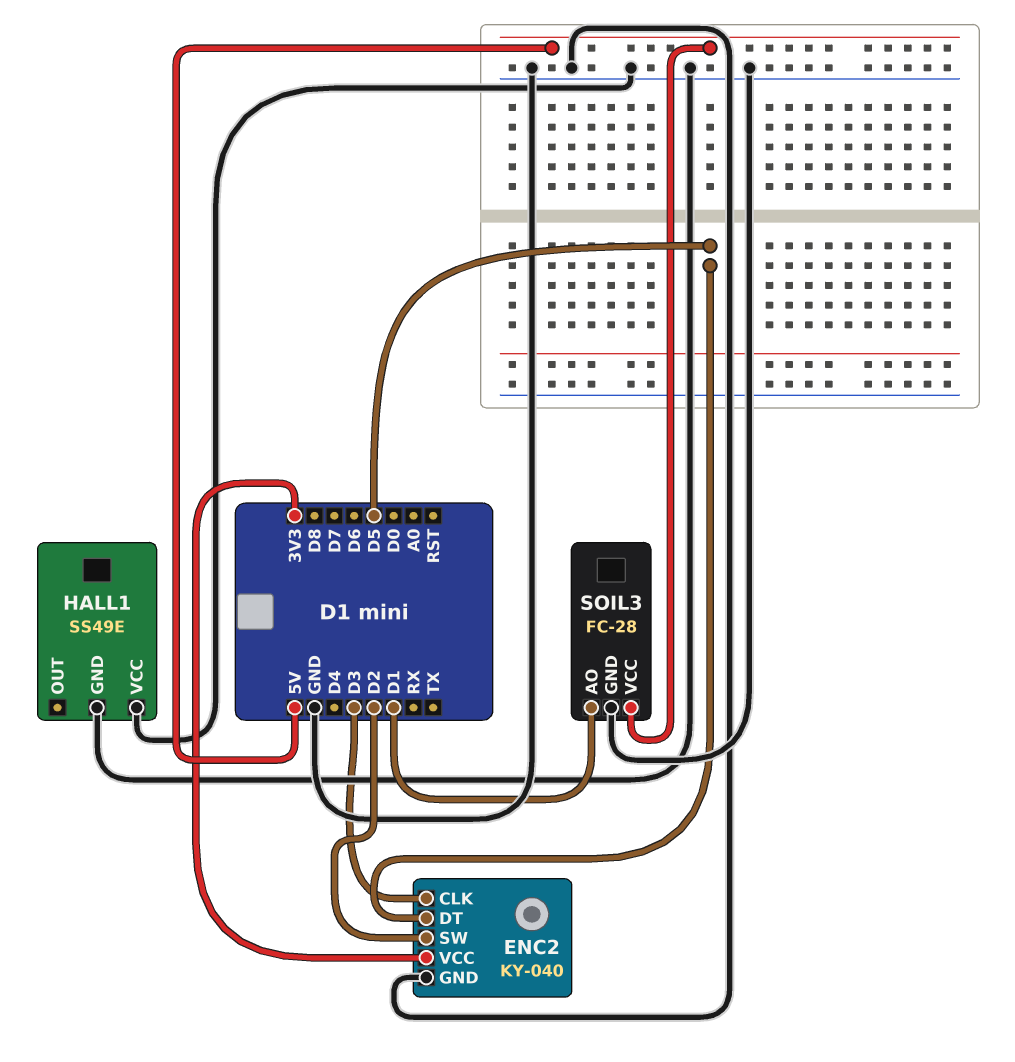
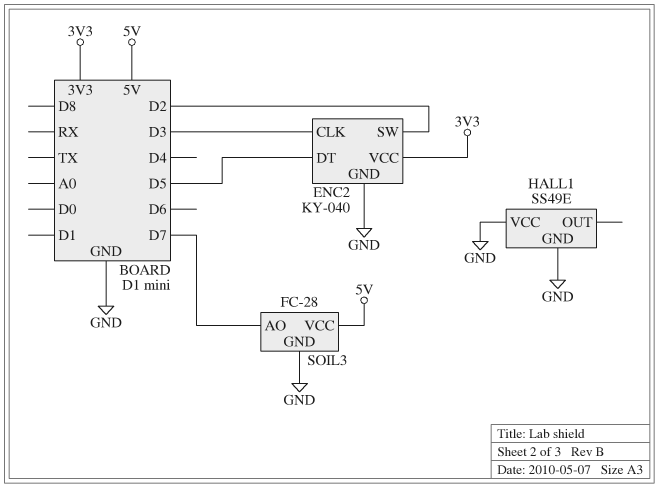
SOIL3 pin AO: D1 -> D7

